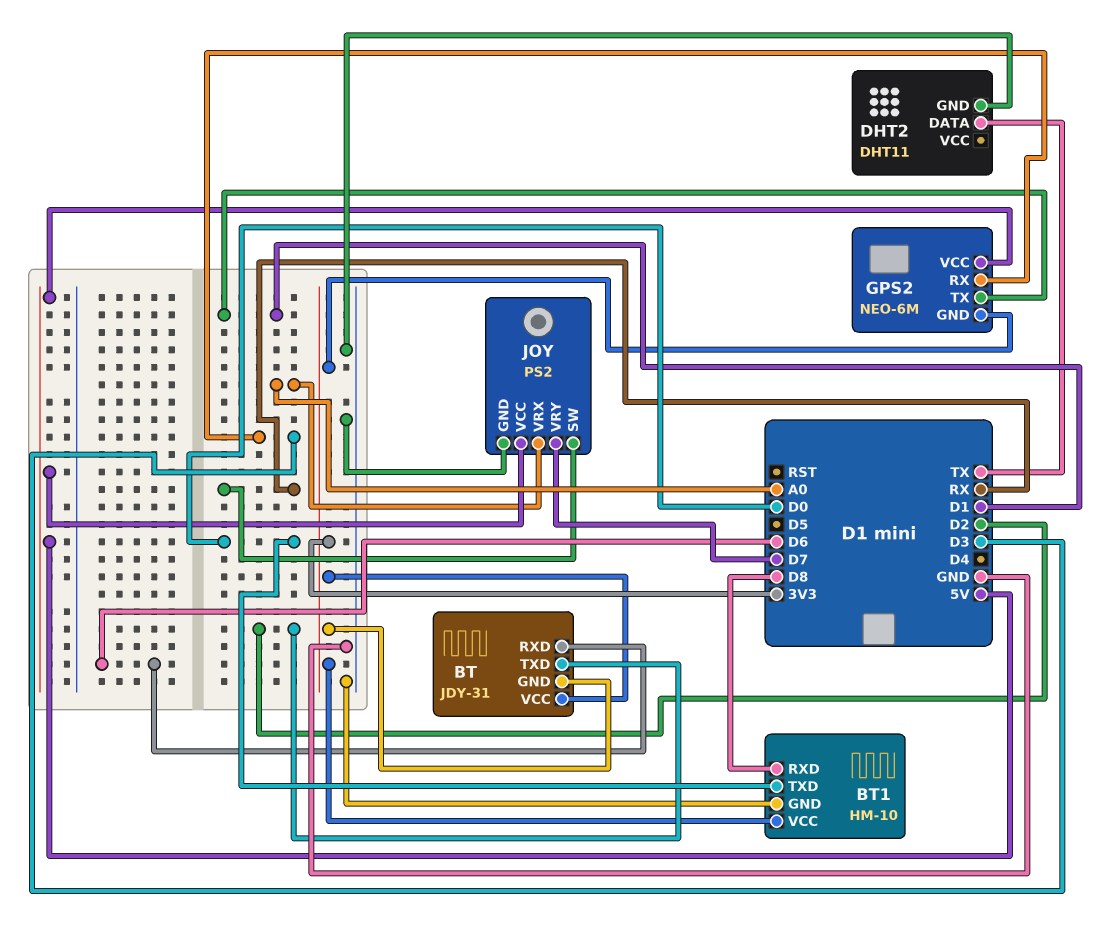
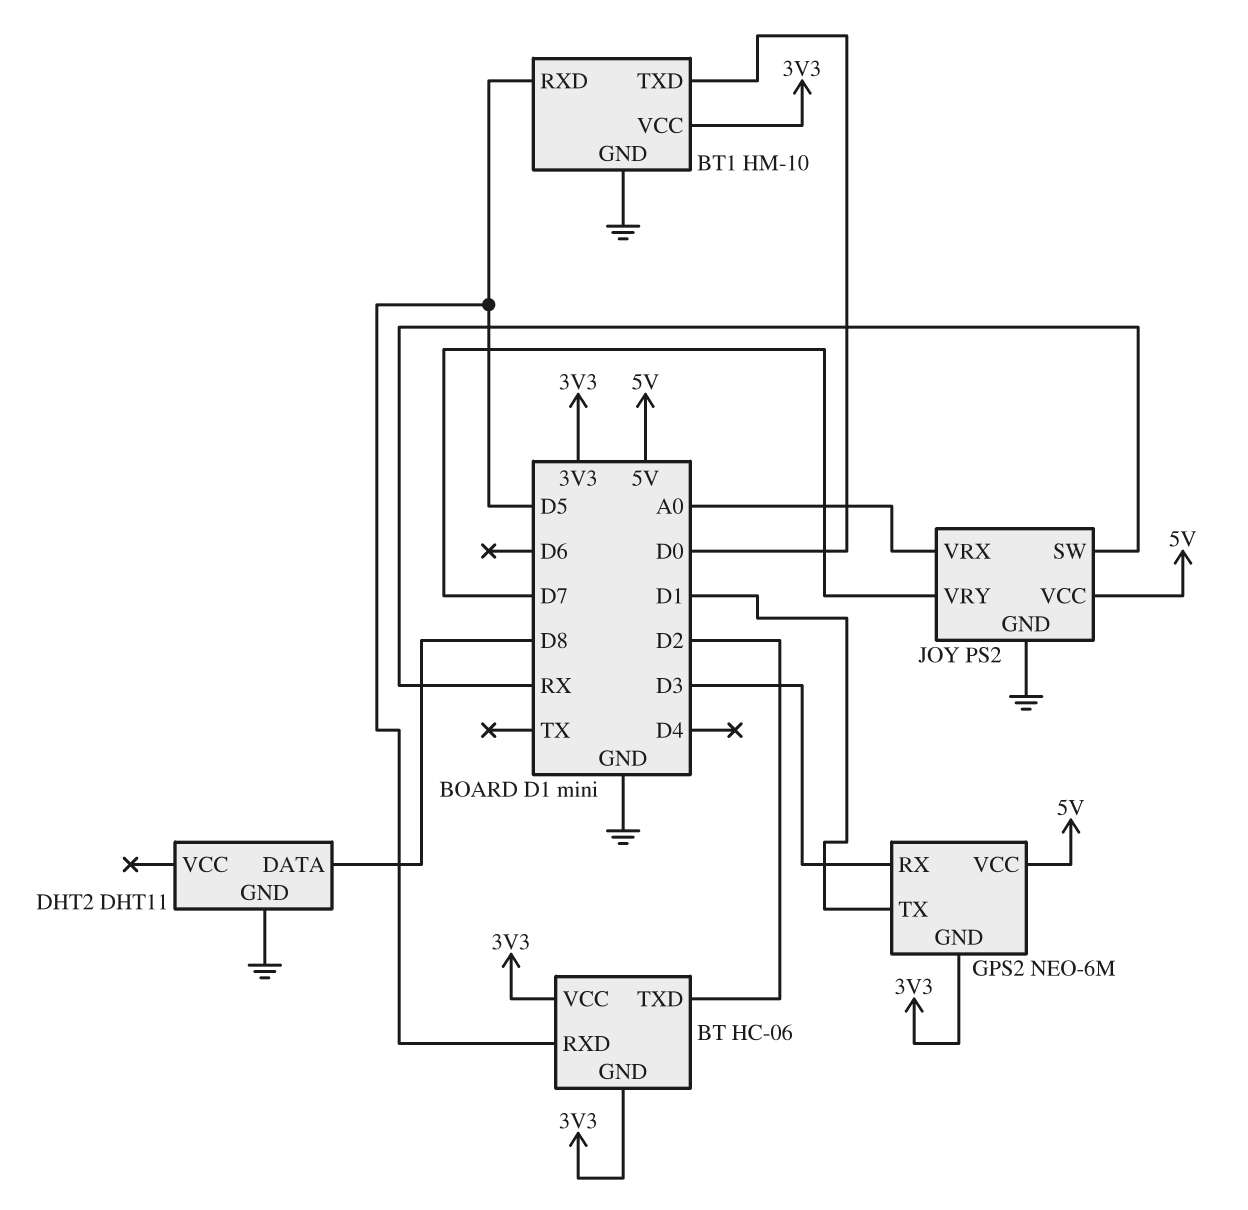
BT: JDY-31 -> HC-06
BT pin RXD: D6 -> D5
BT1 pin RXD: D8 -> D5
DHT2 pin DATA: TX -> D8

